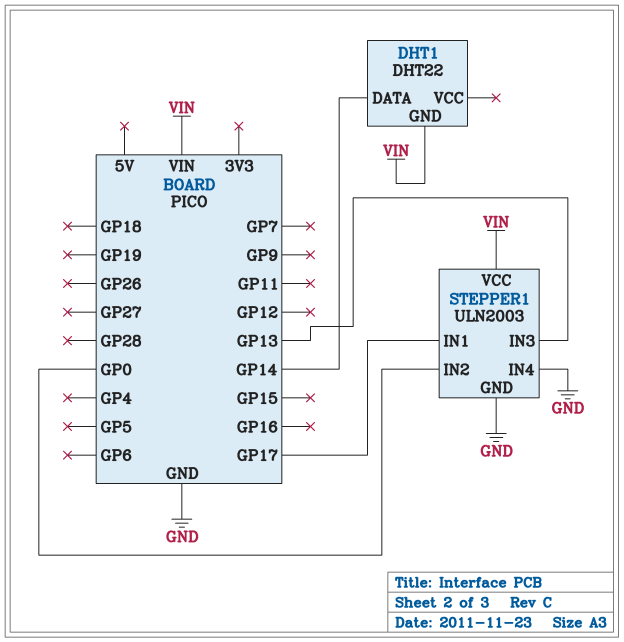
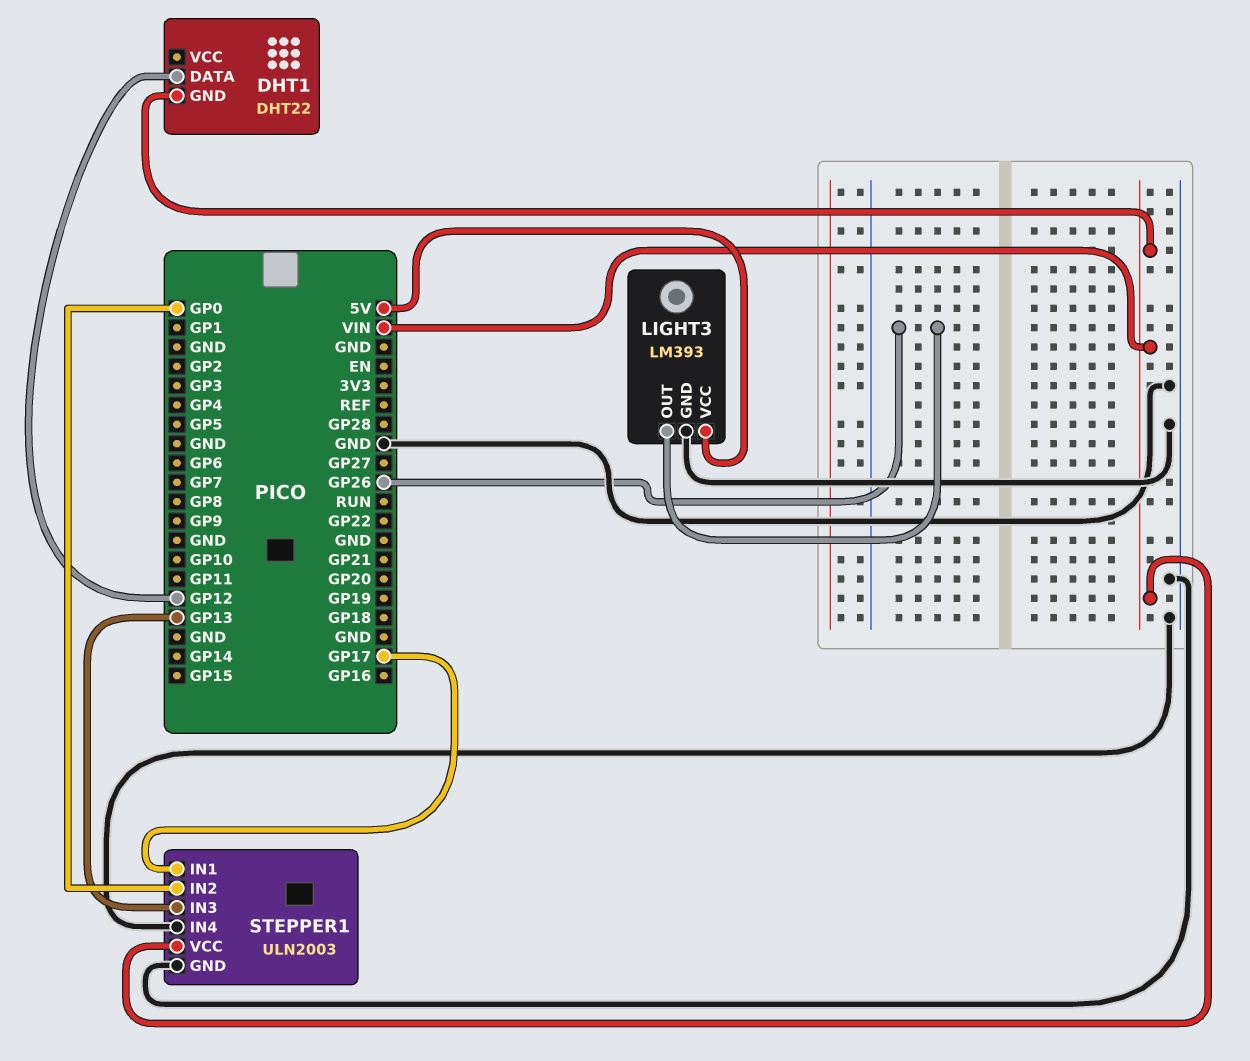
DHT1 pin DATA: GP14 -> GP12
LIGHT3: none -> LM393
LIGHT3 pin GND: none -> GND
LIGHT3 pin OUT: none -> GP26
LIGHT3 pin VCC: none -> 5V

